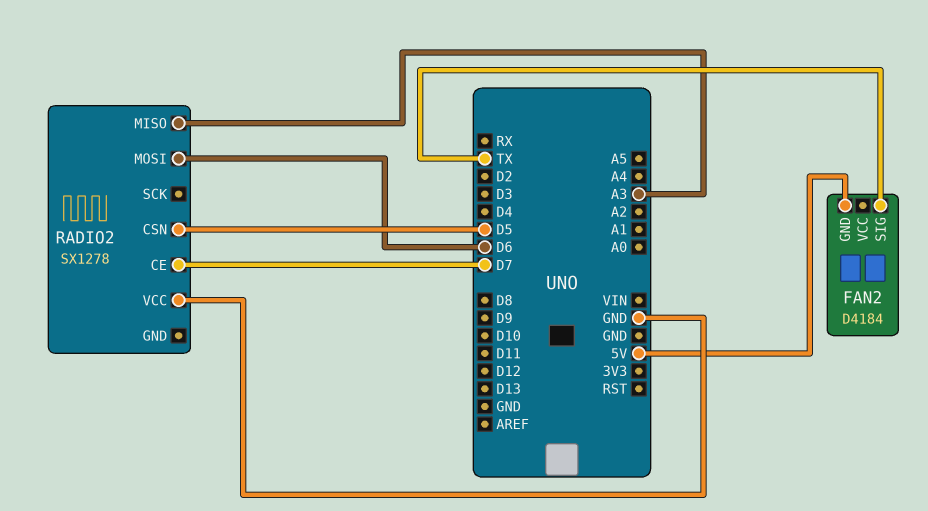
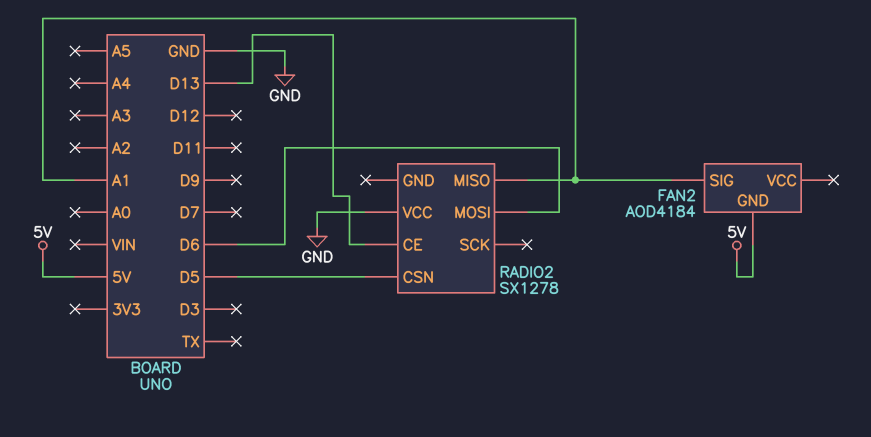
FAN2: D4184 -> AOD4184
FAN2 pin SIG: TX -> A1
RADIO2 pin CE: D7 -> D13
RADIO2 pin MISO: A3 -> A1

